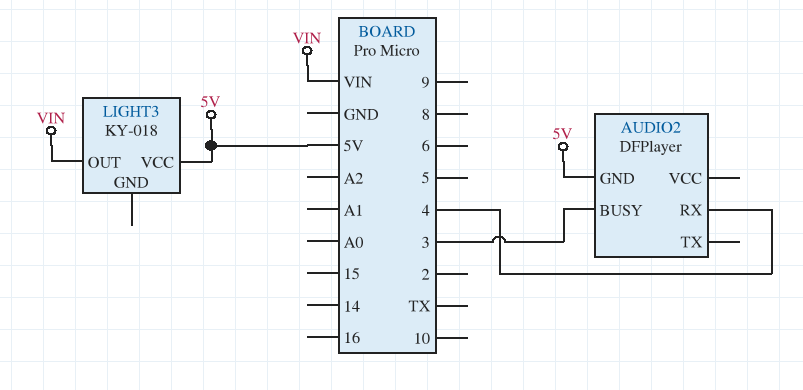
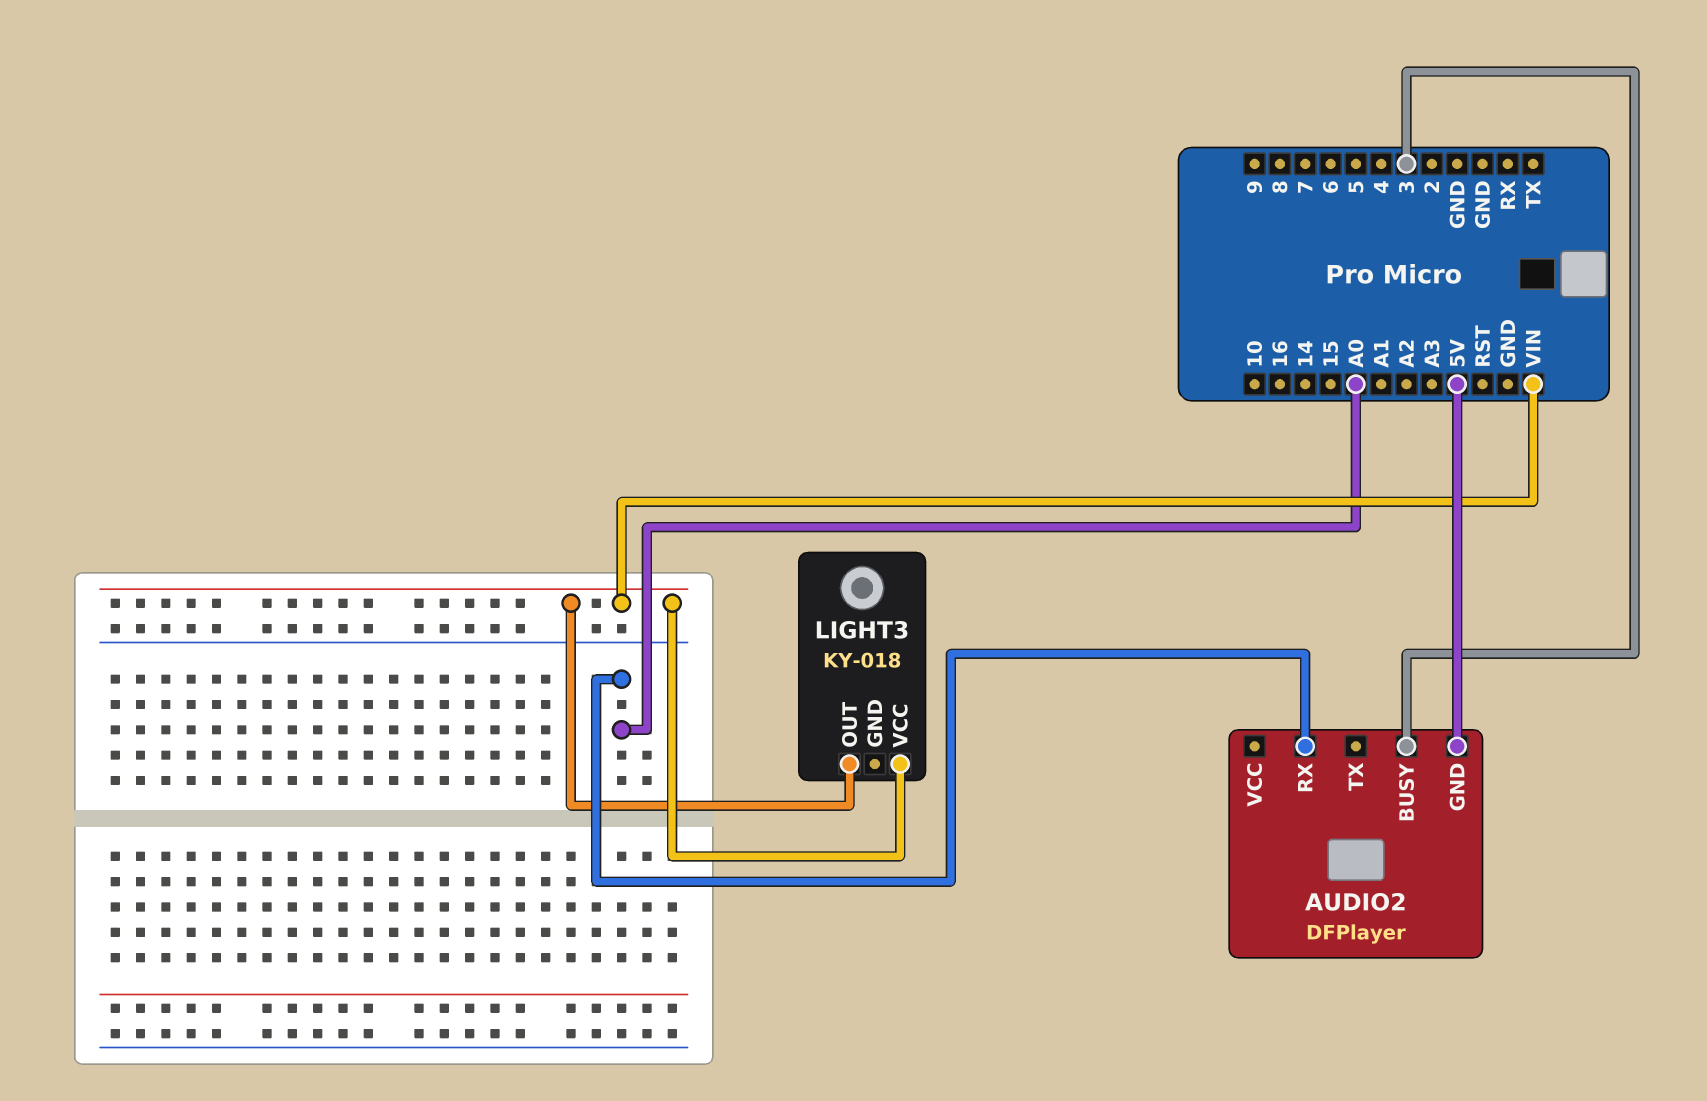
AUDIO2 pin RX: 4 -> A0
LIGHT3 pin VCC: 5V -> VIN

